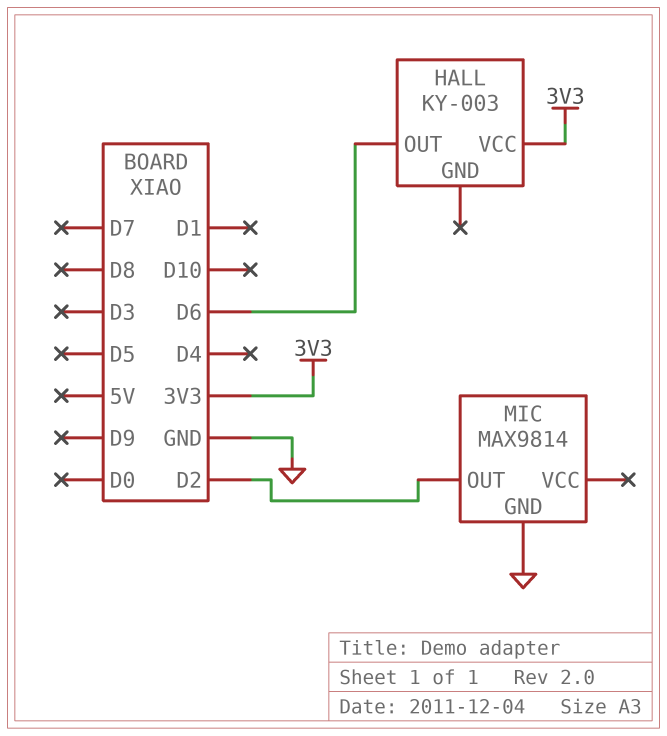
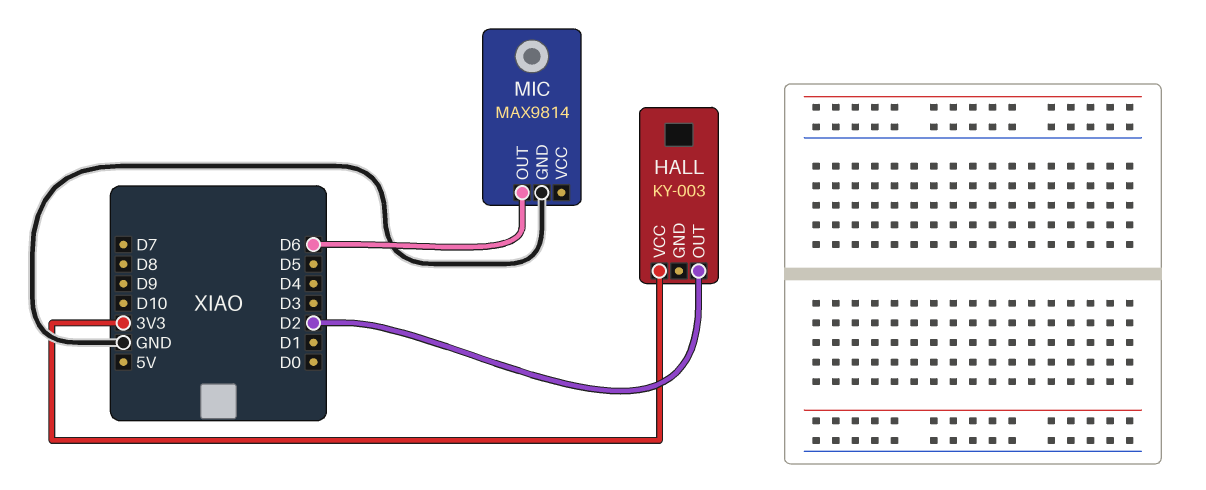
HALL pin OUT: D6 -> D2
MIC pin OUT: D2 -> D6

